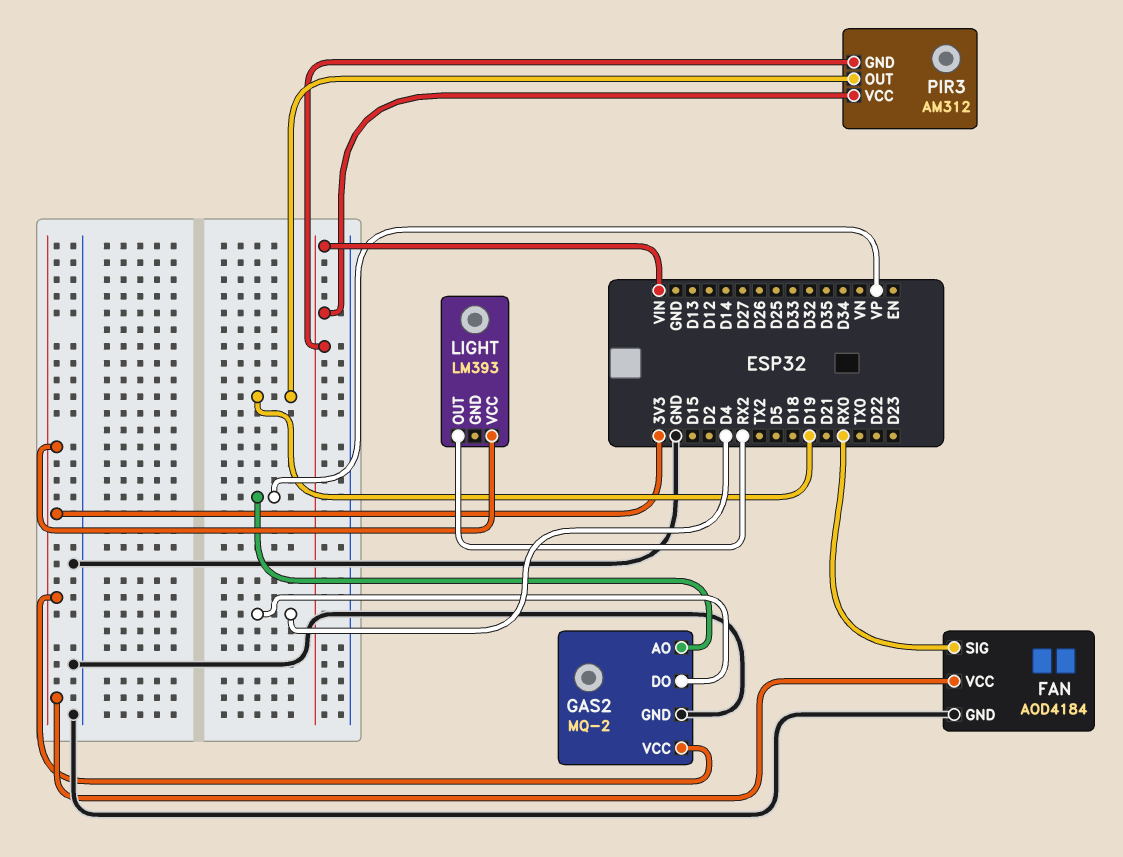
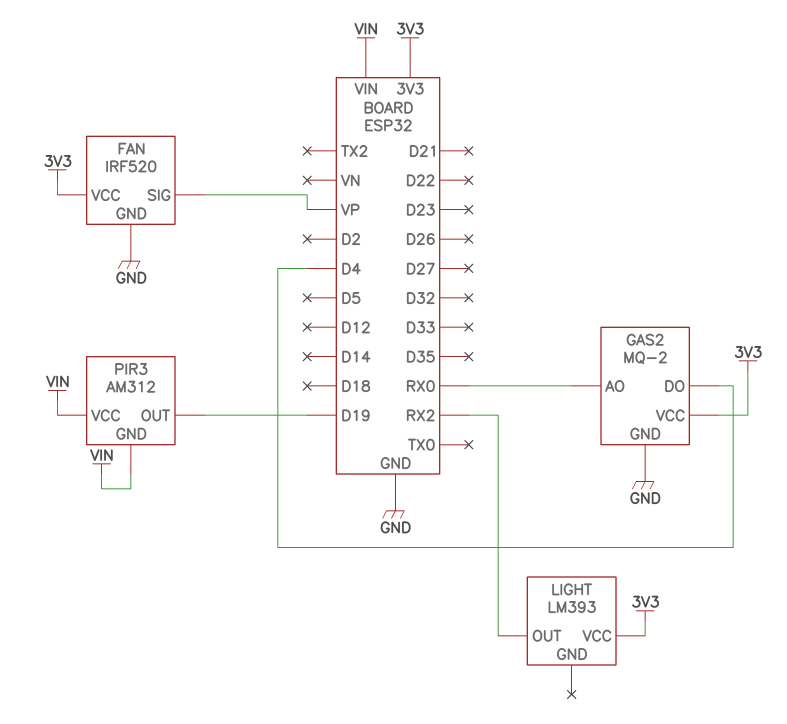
FAN: AOD4184 -> IRF520
FAN pin SIG: RX0 -> VP
GAS2 pin AO: VP -> RX0

